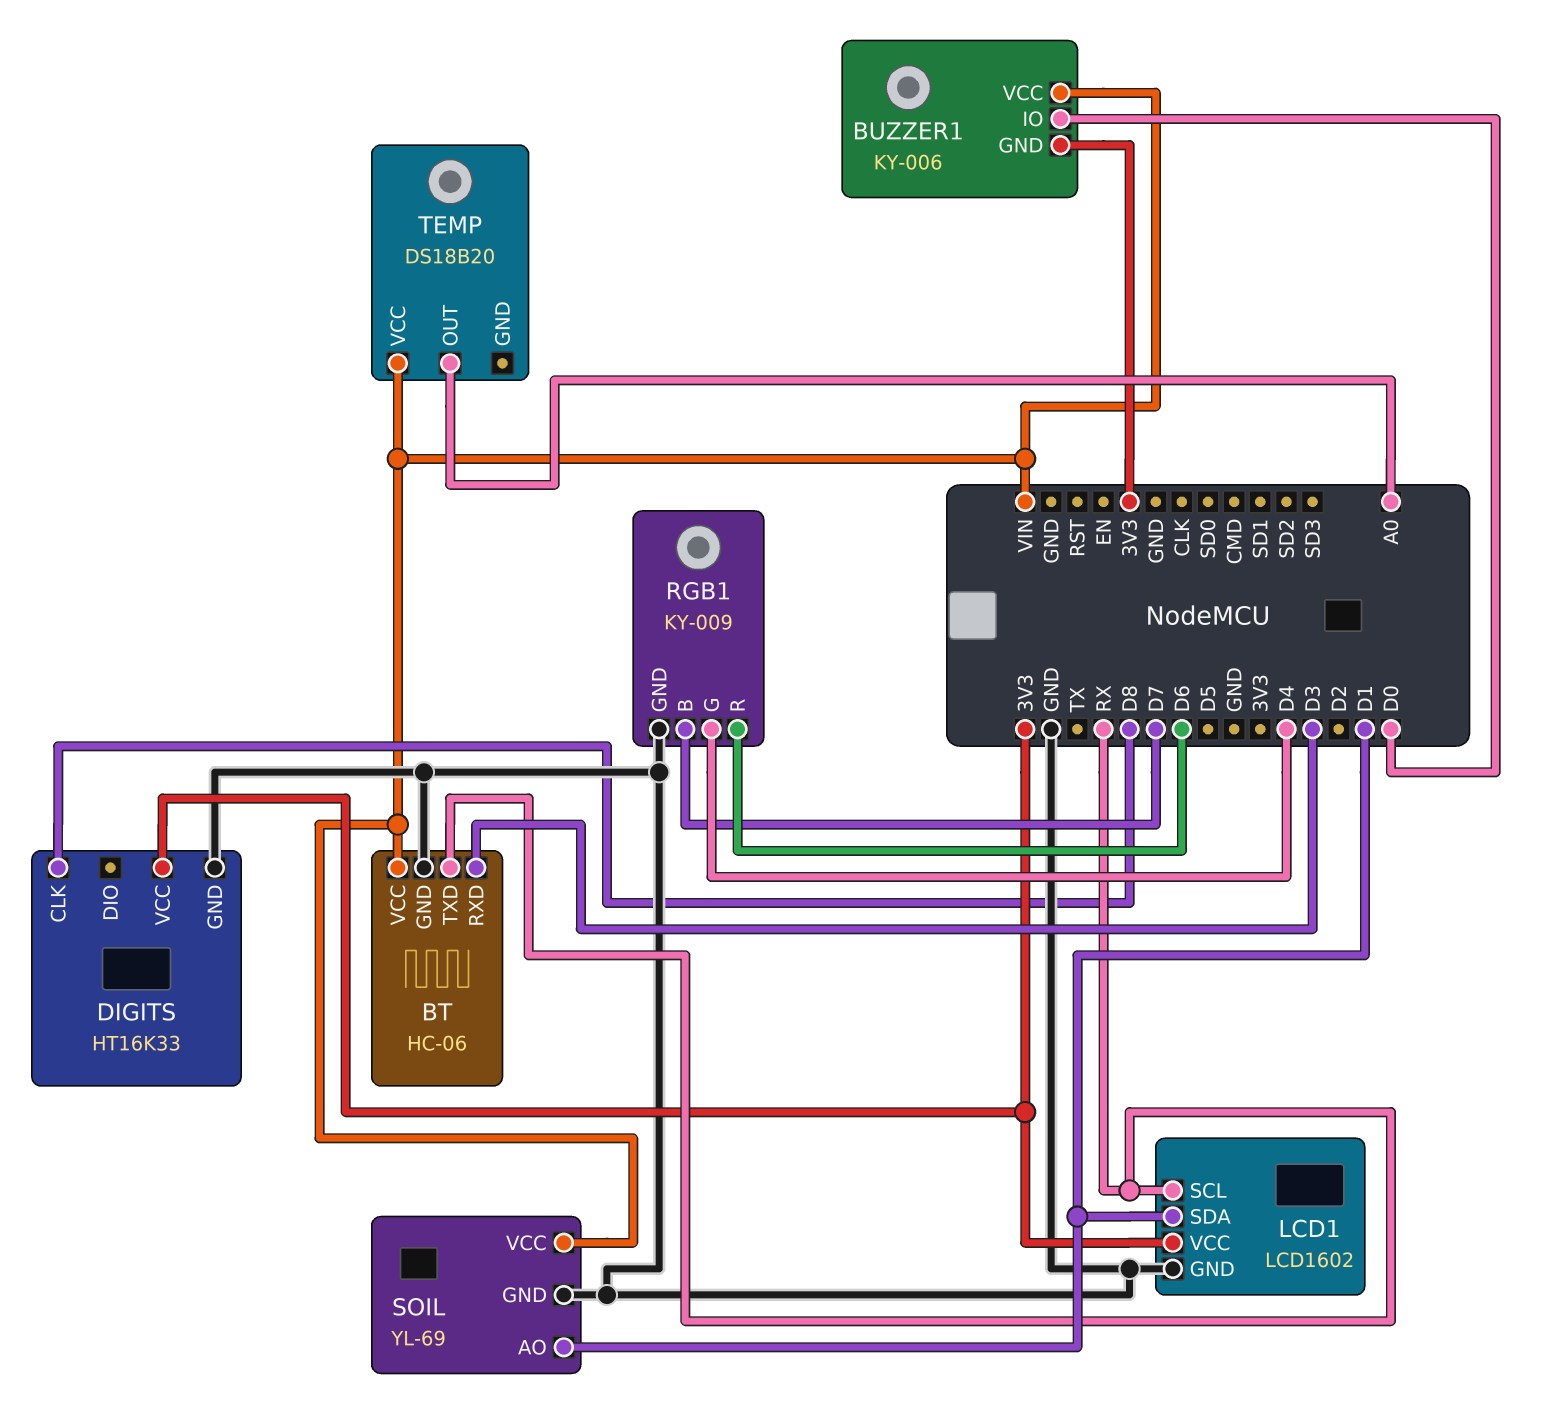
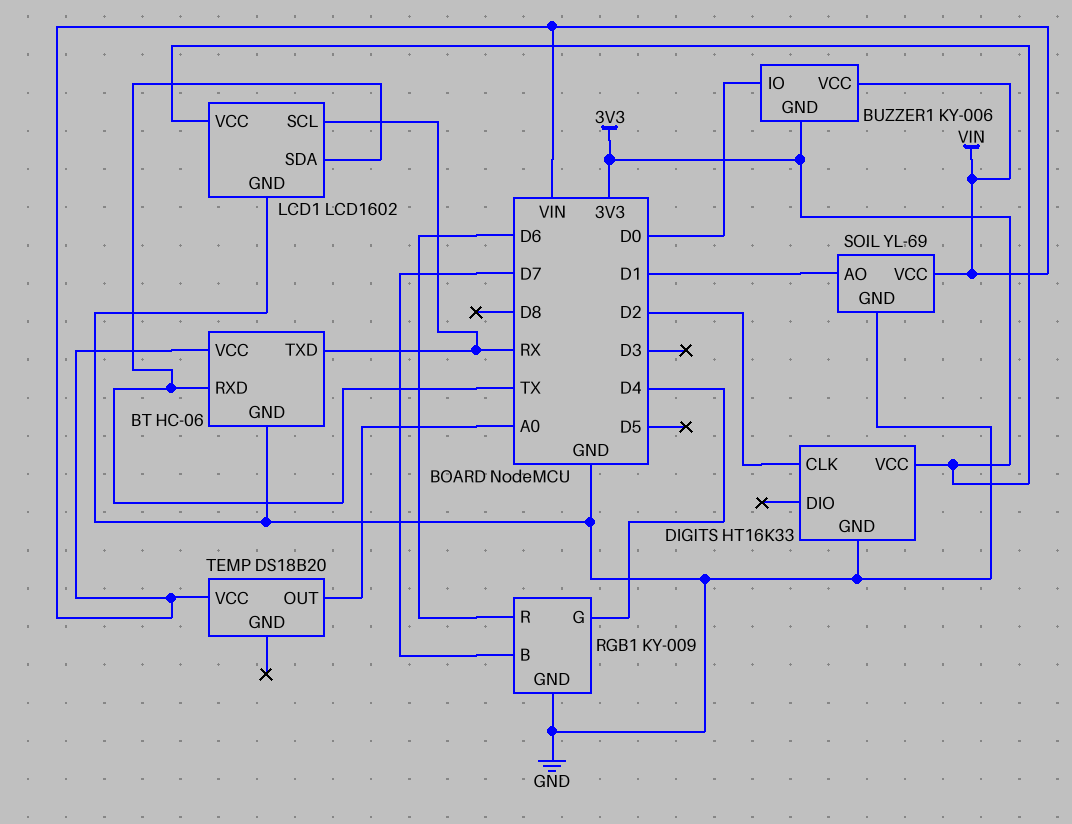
BT pin RXD: D3 -> TX
DIGITS pin CLK: D8 -> D2
LCD1 pin SDA: D1 -> TX

